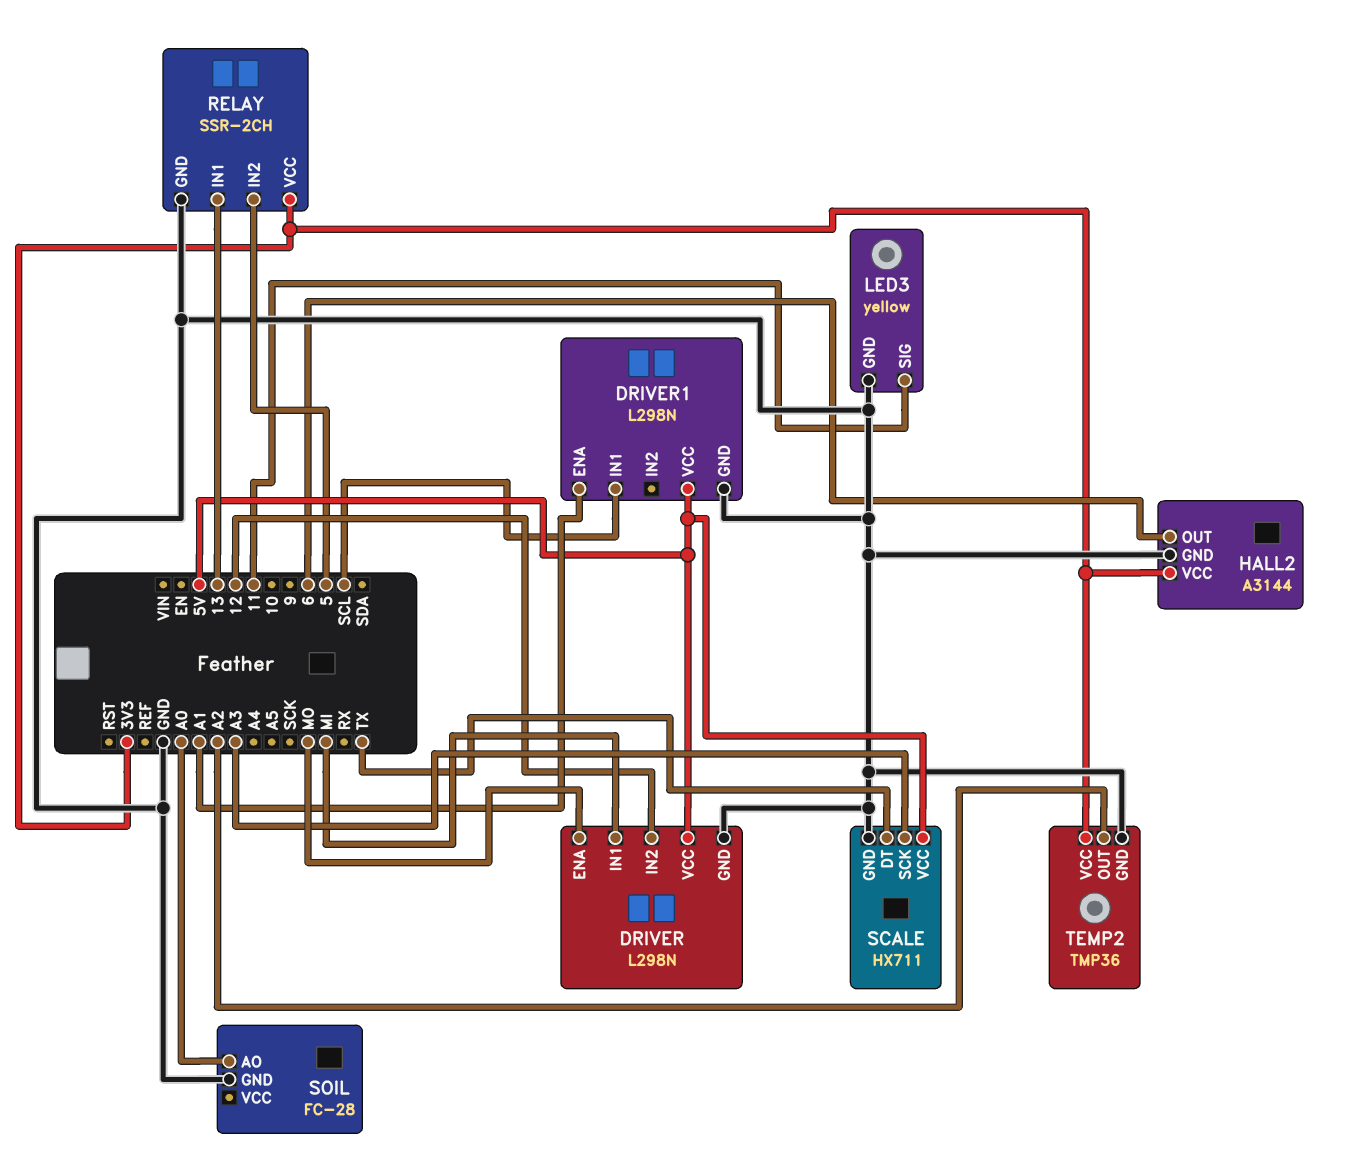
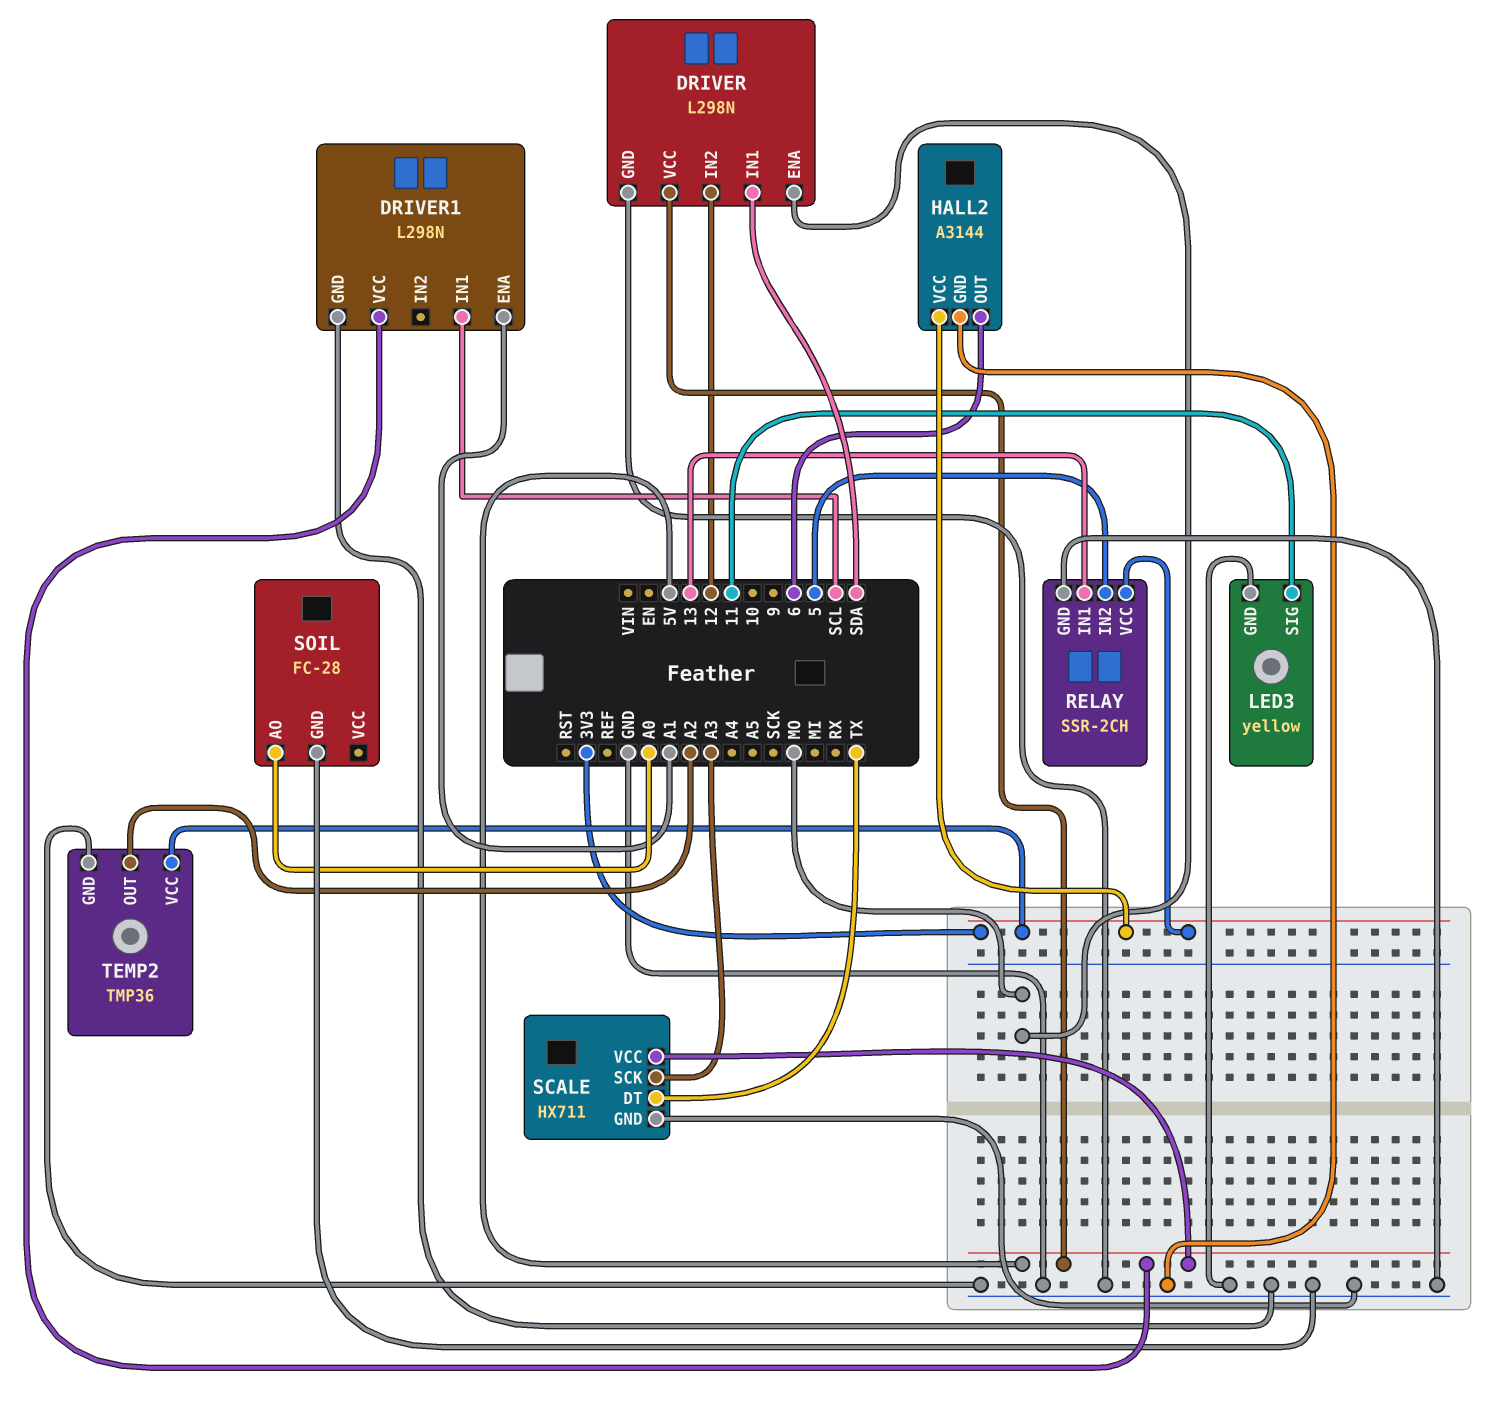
DRIVER pin IN1: MI -> SDA

